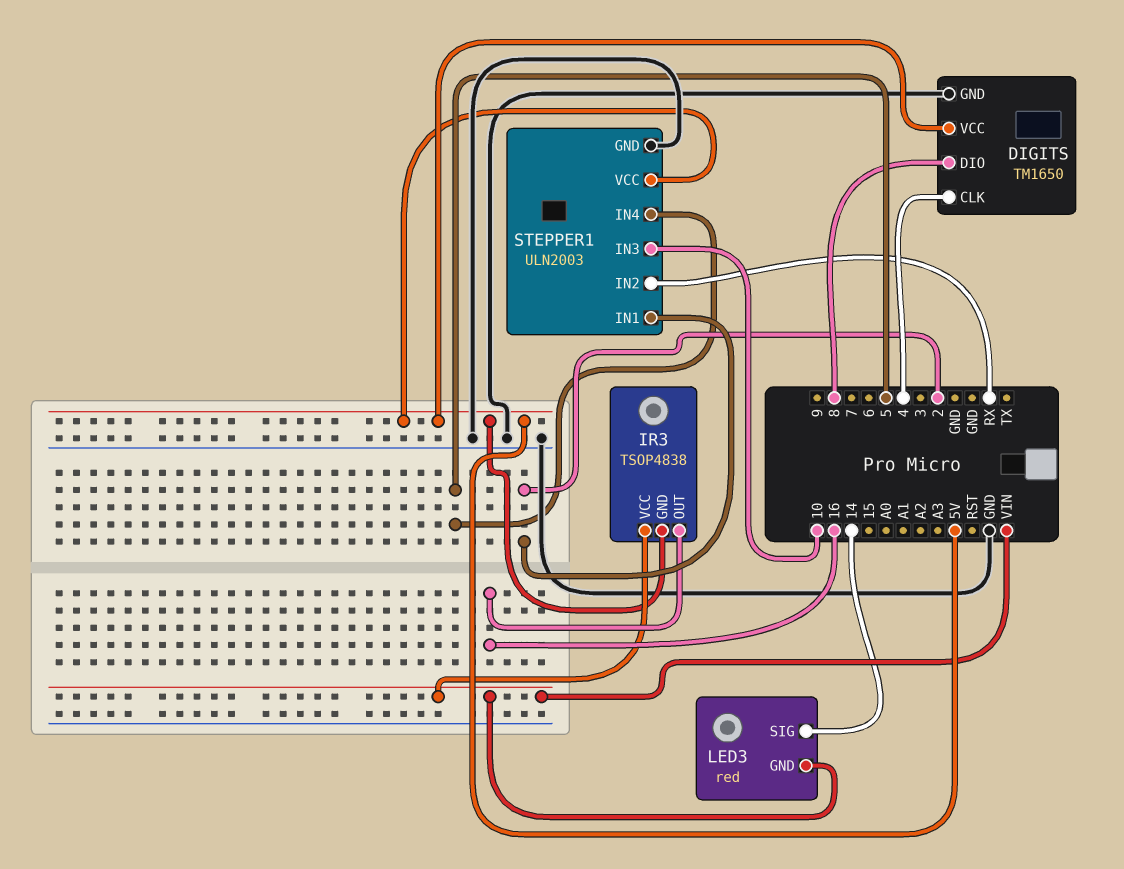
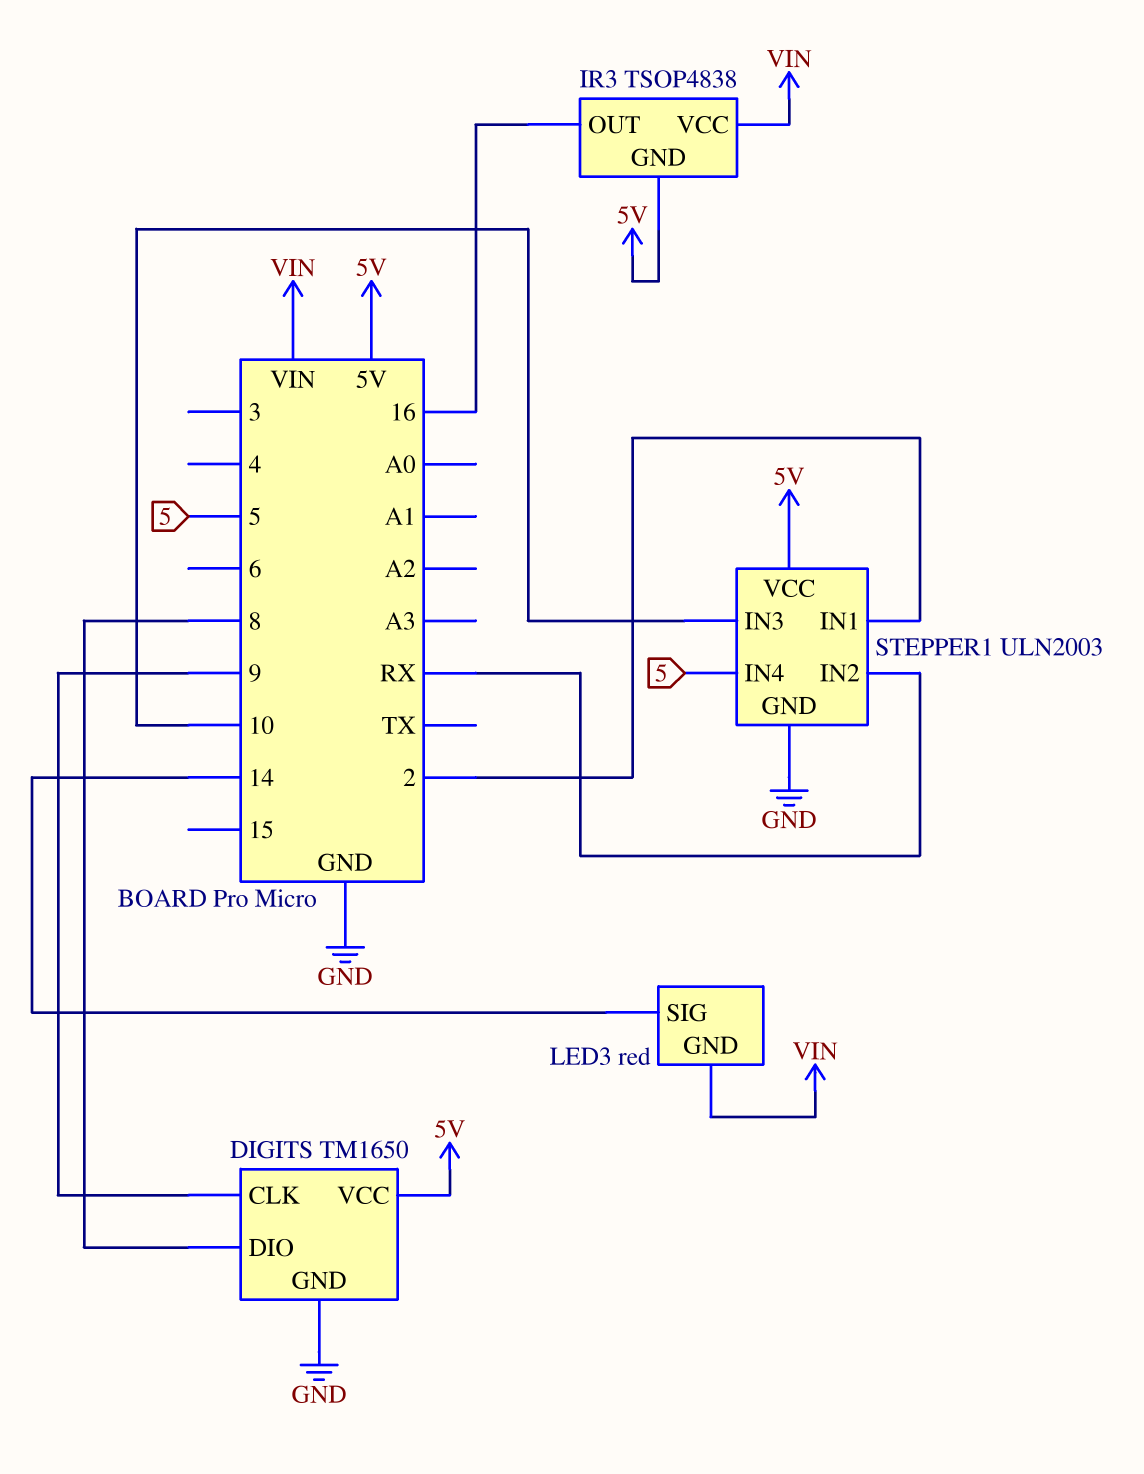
DIGITS pin CLK: 4 -> 9

